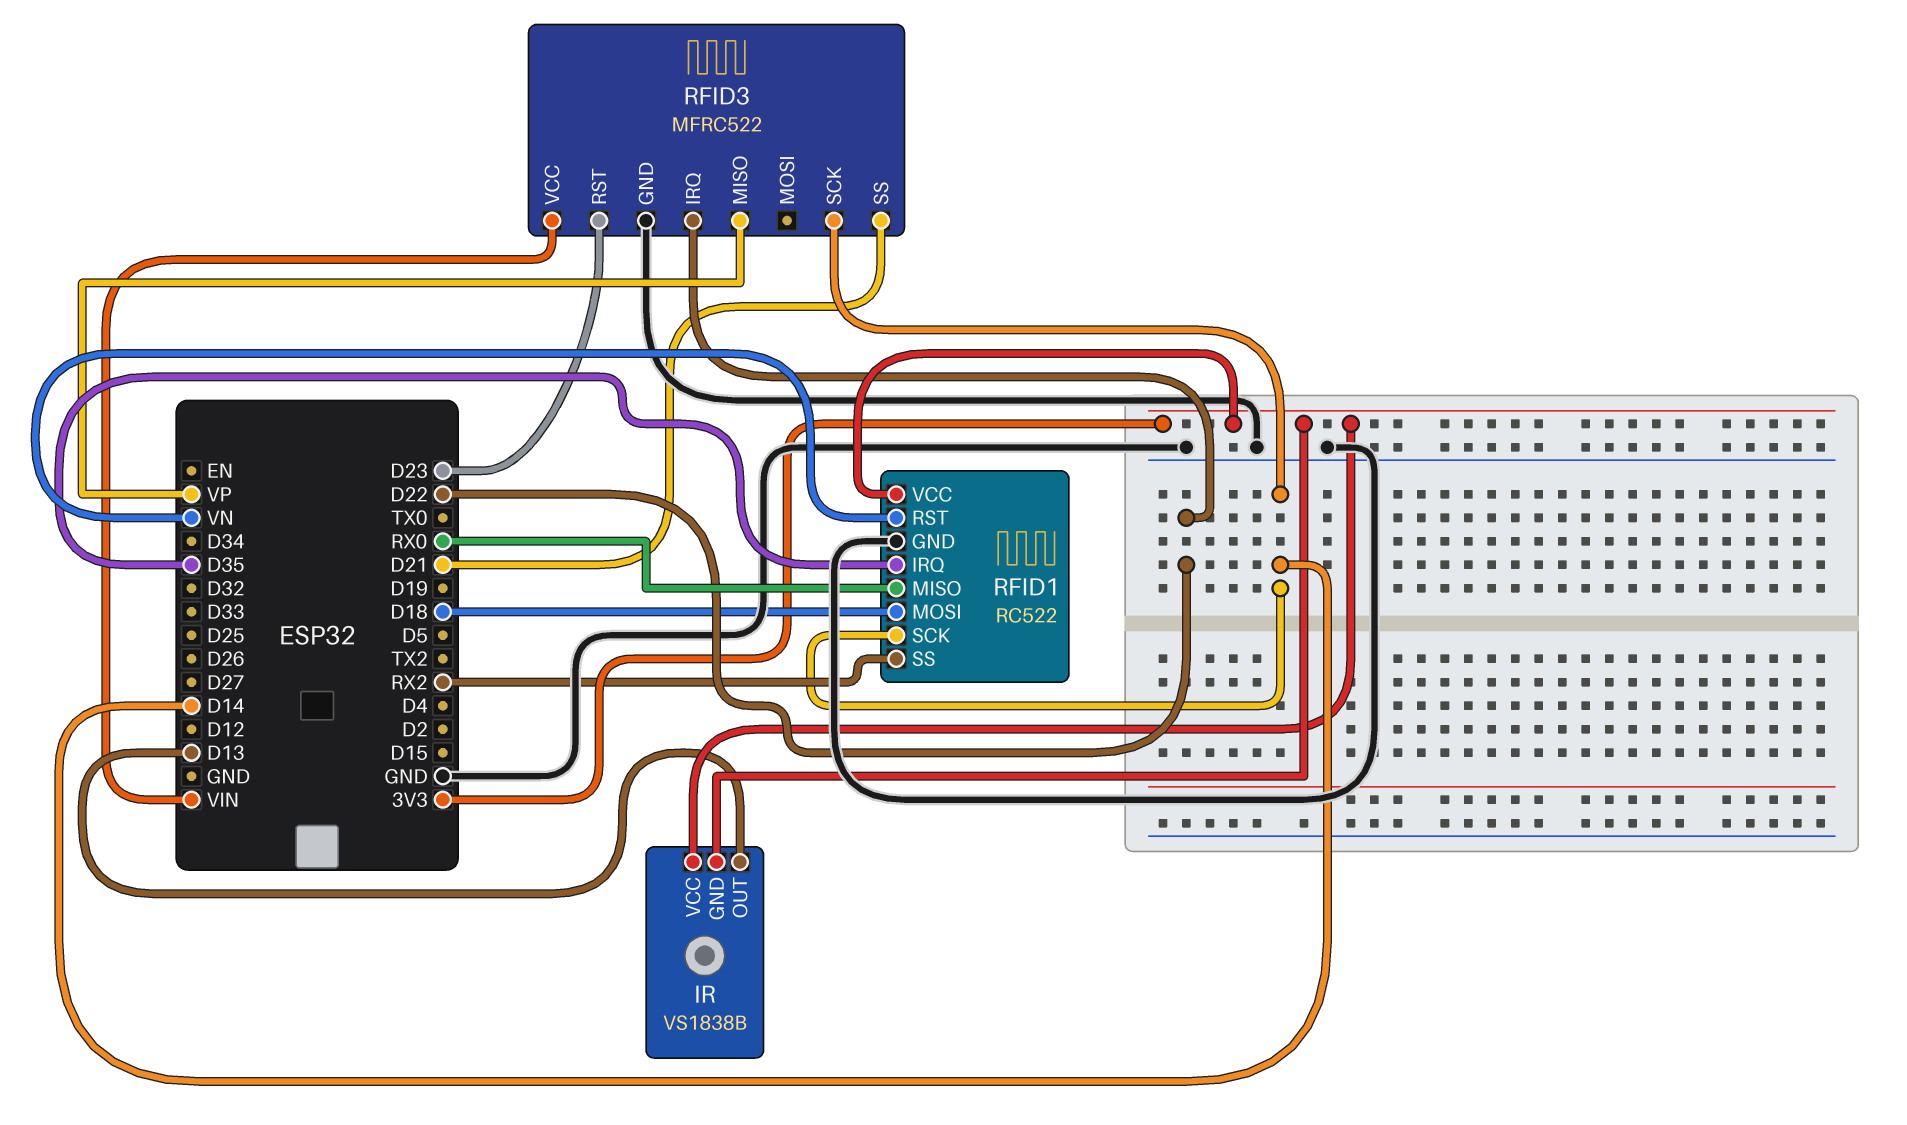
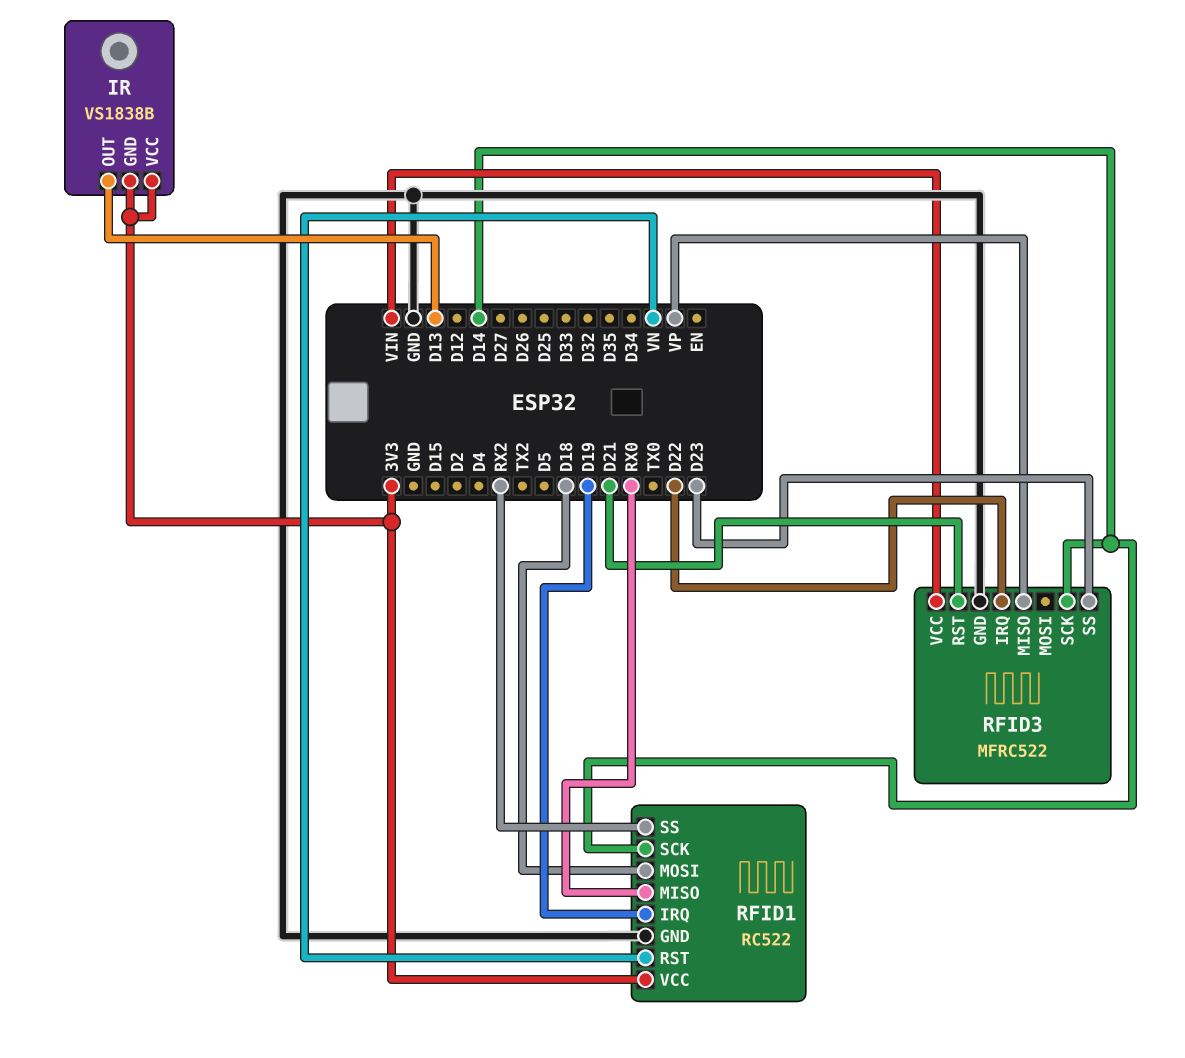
RFID1 pin IRQ: D35 -> D19
RFID3 pin RST: D23 -> D21
RFID3 pin SS: D21 -> D23

